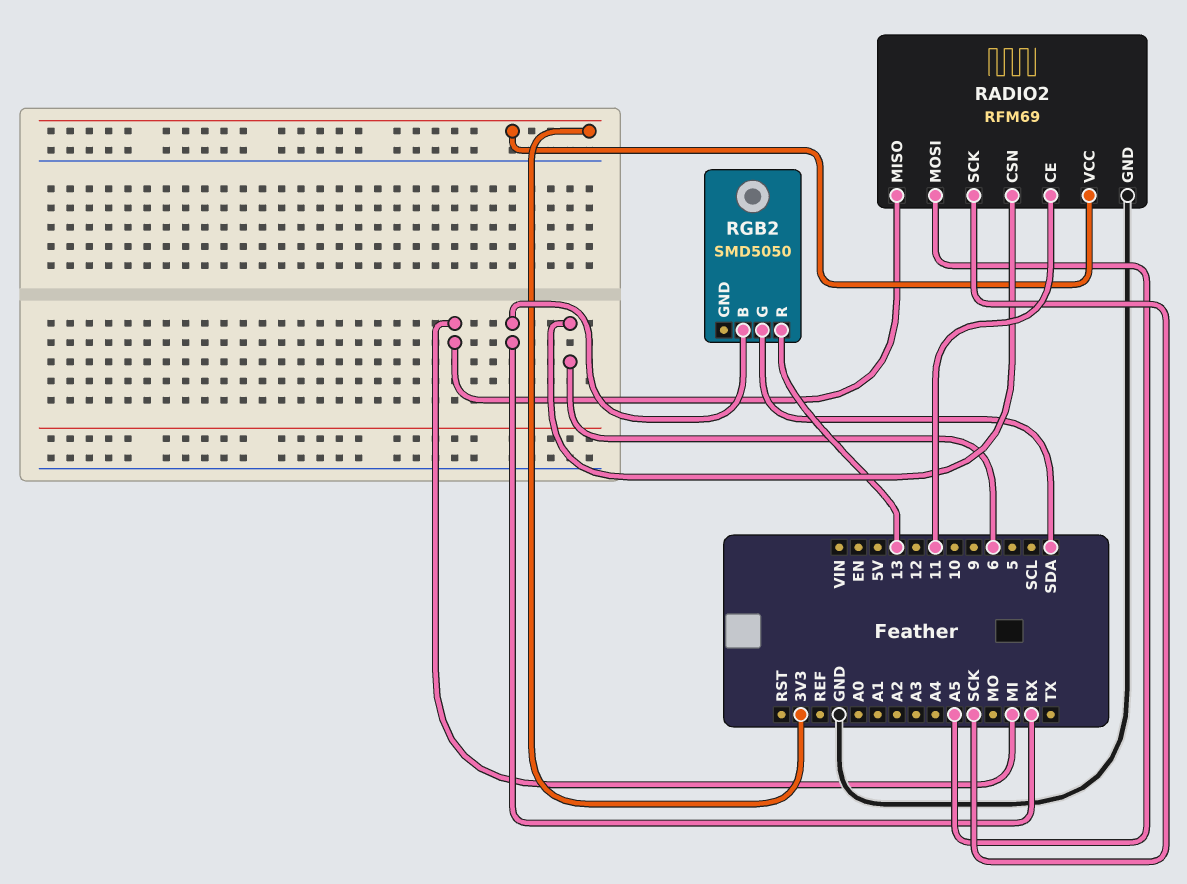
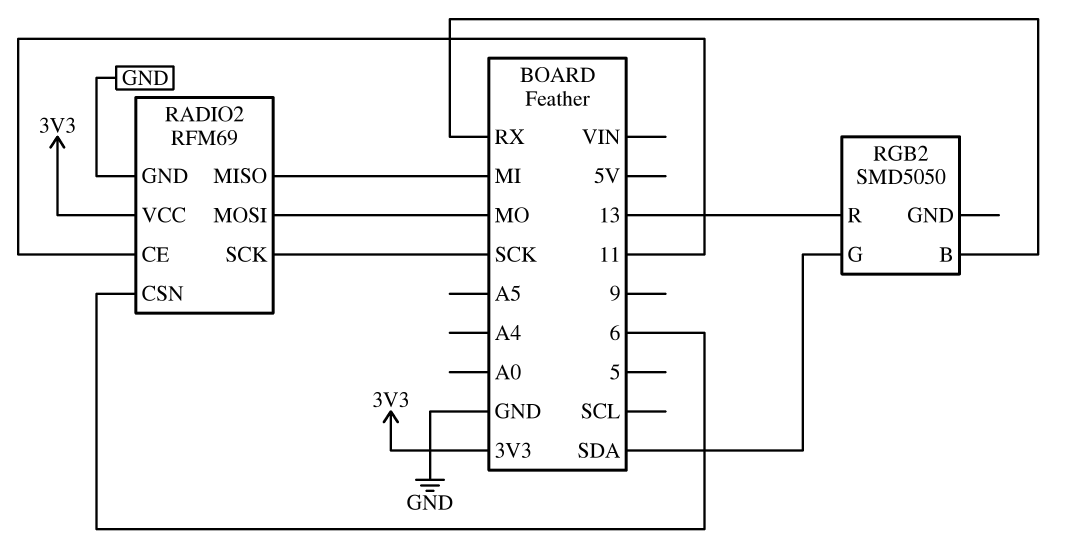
RADIO2 pin MOSI: A5 -> MO

